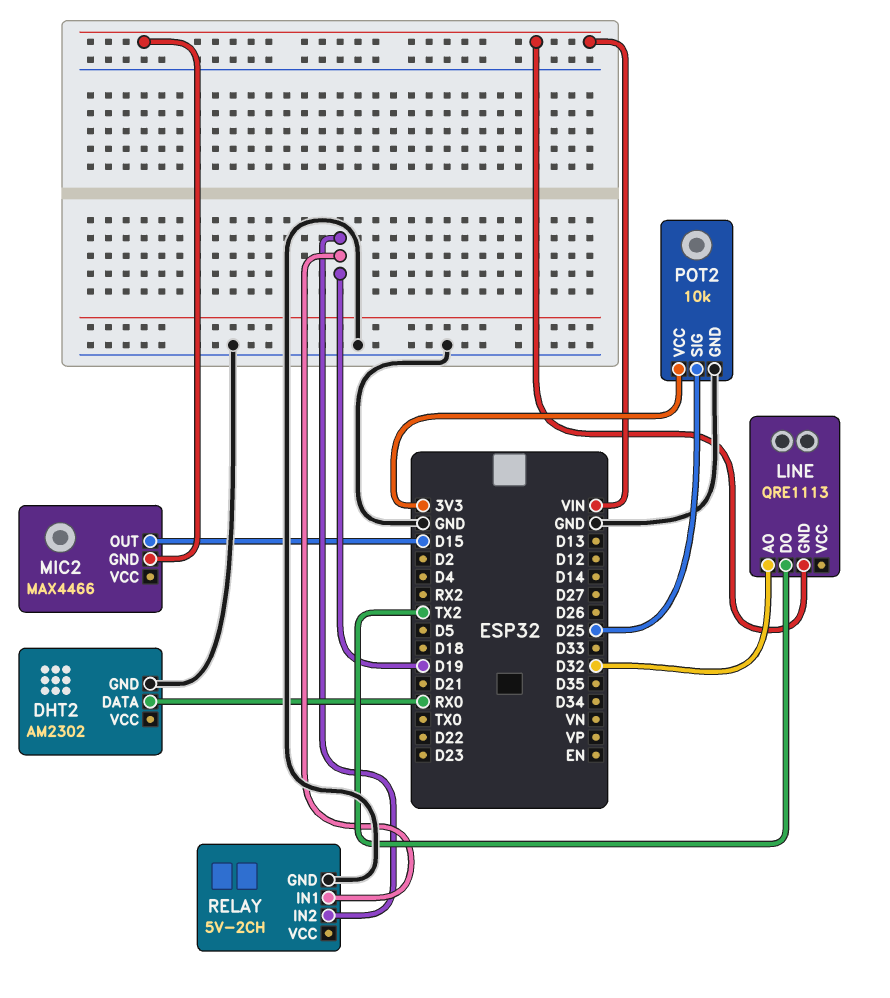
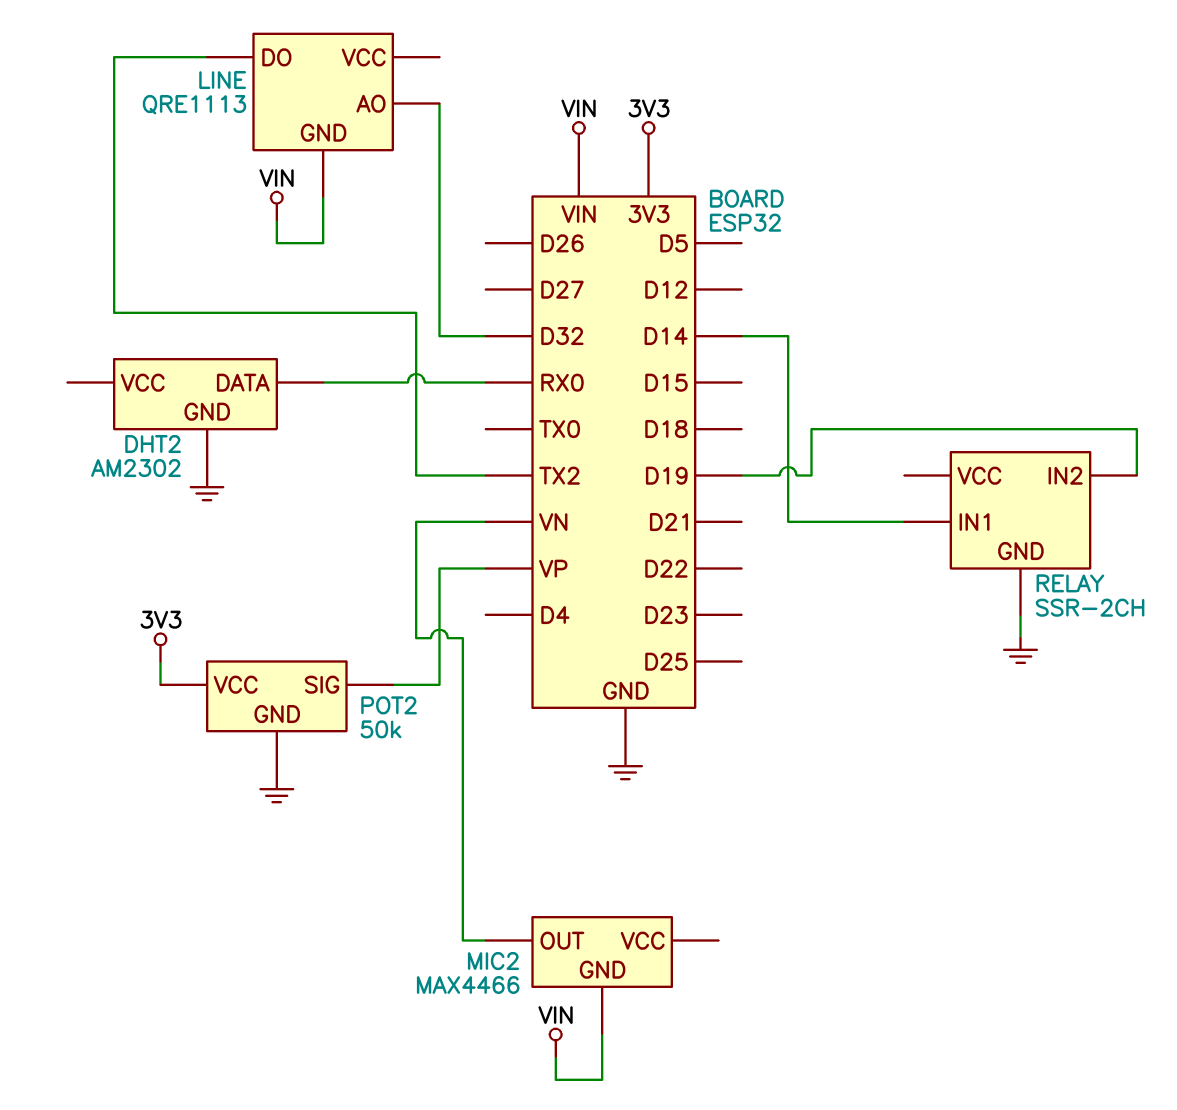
MIC2 pin OUT: D15 -> VN
POT2: 10k -> 50k
POT2 pin SIG: D25 -> VP
RELAY: 5V-2CH -> SSR-2CH
RELAY pin IN1: D19 -> D14

